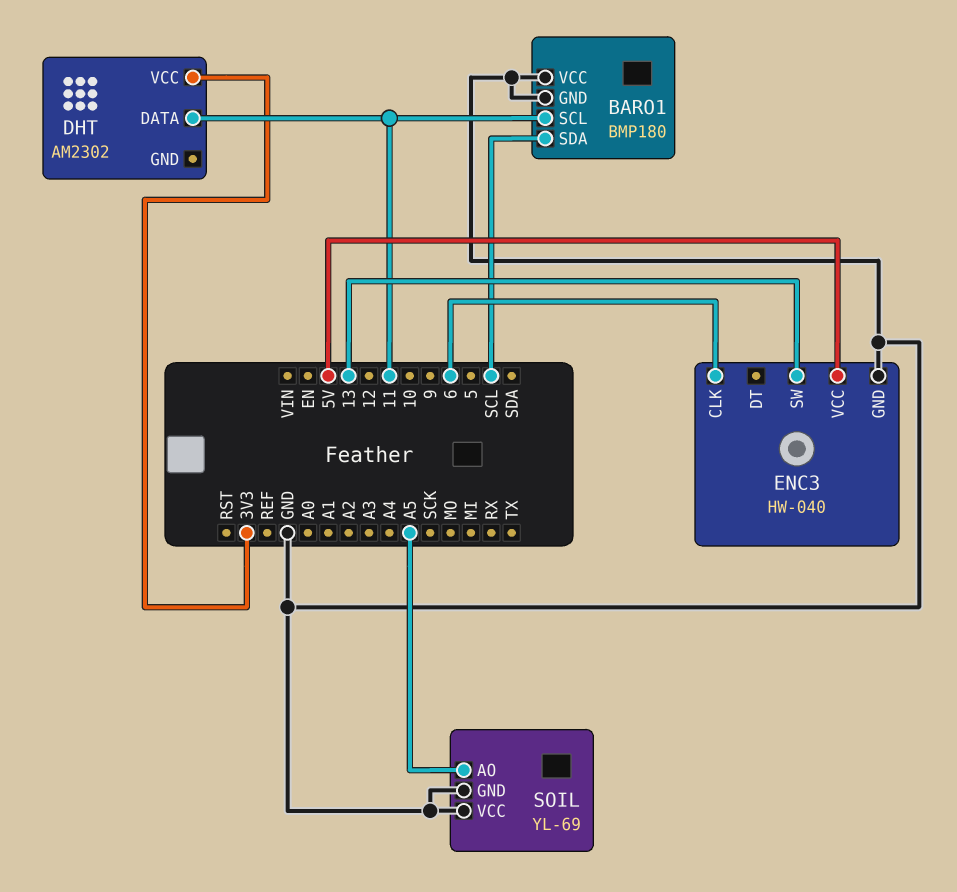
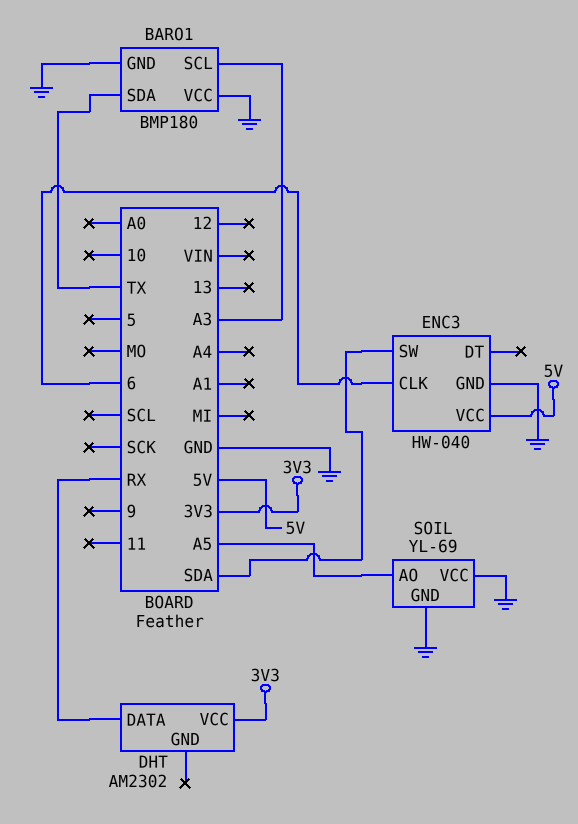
BARO1 pin SCL: 11 -> A3
BARO1 pin SDA: SCL -> TX
DHT pin DATA: 11 -> RX
ENC3 pin SW: 13 -> SDA

